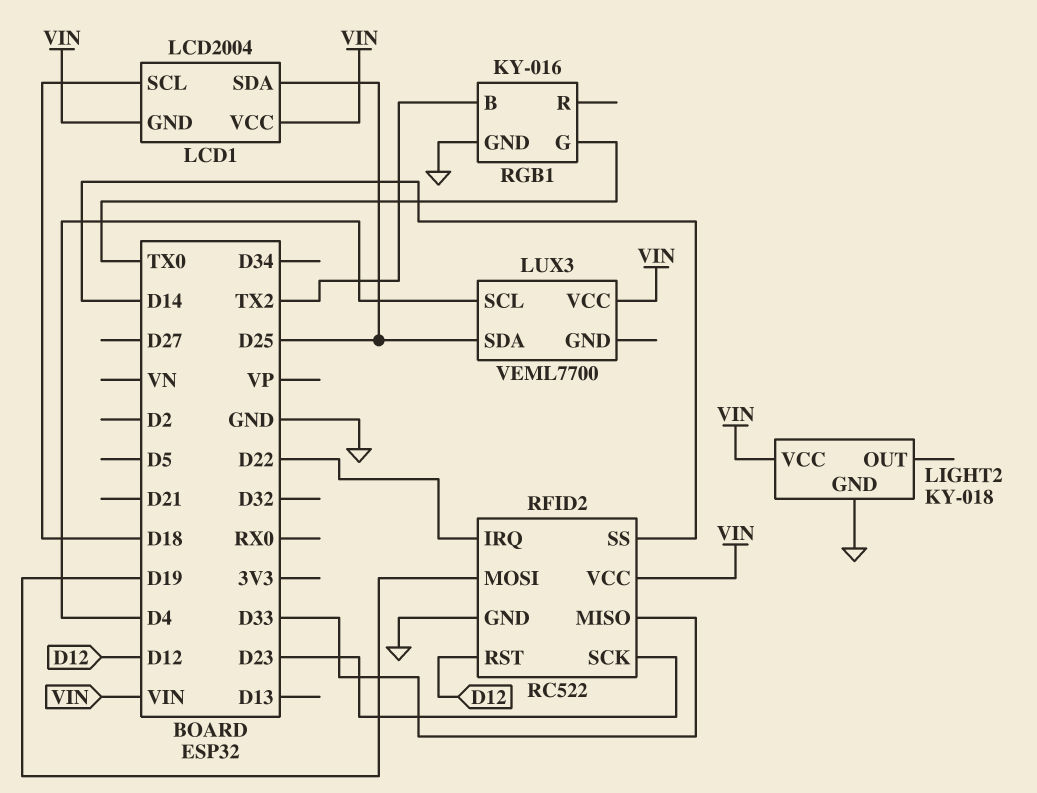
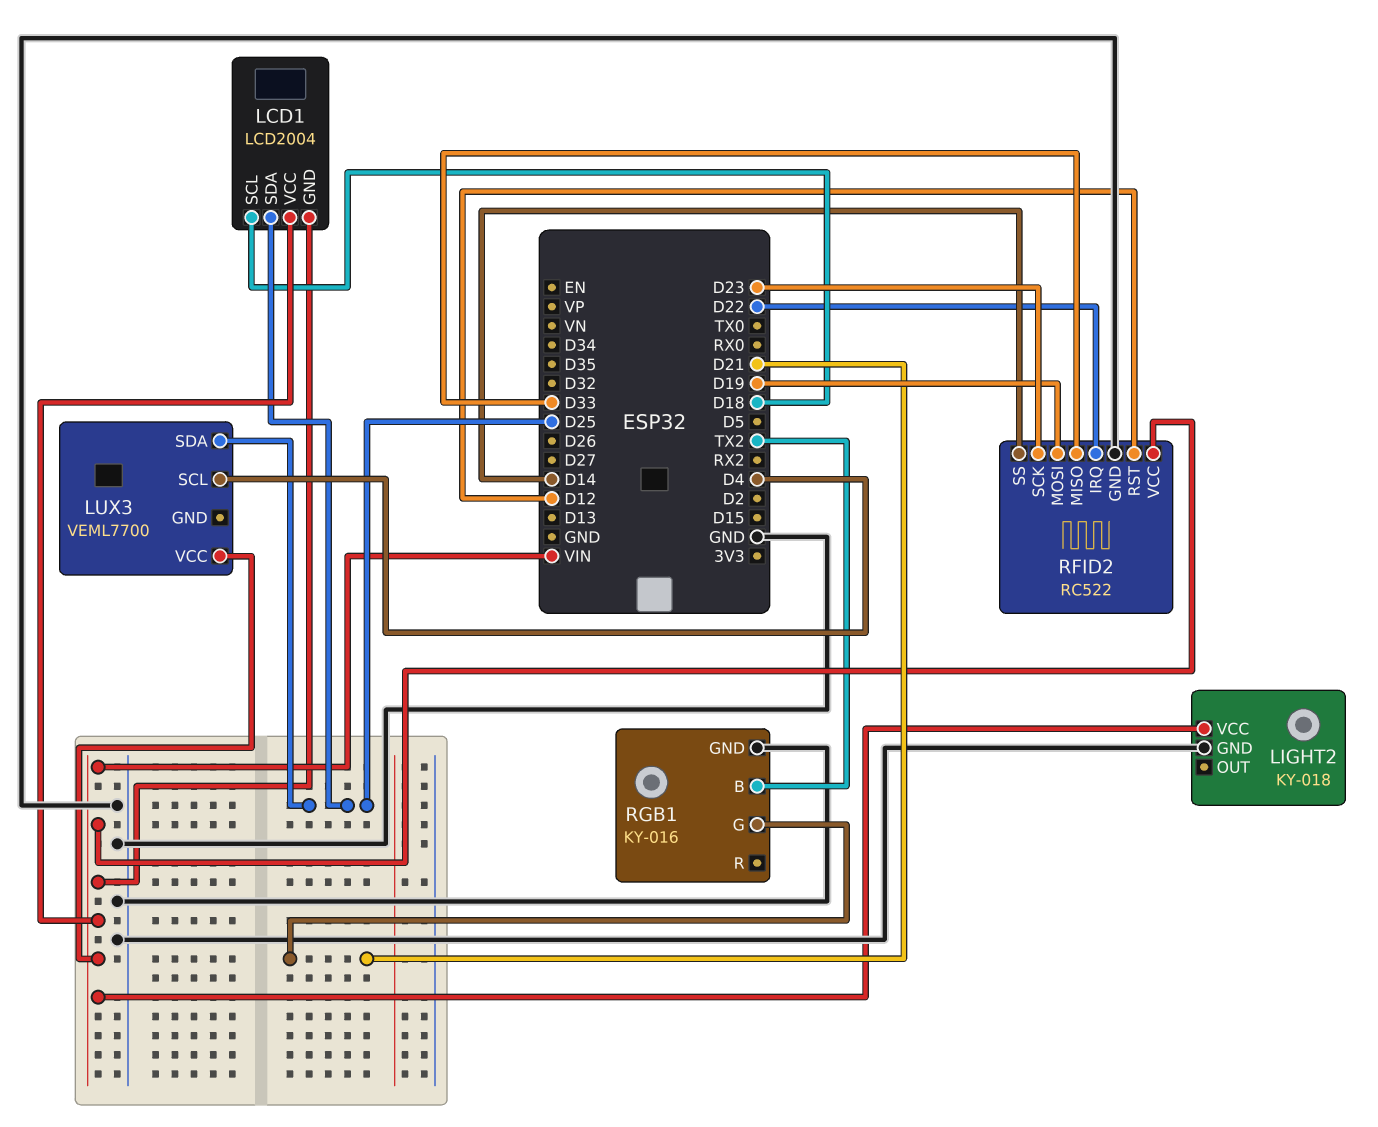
RGB1 pin G: TX0 -> D21

